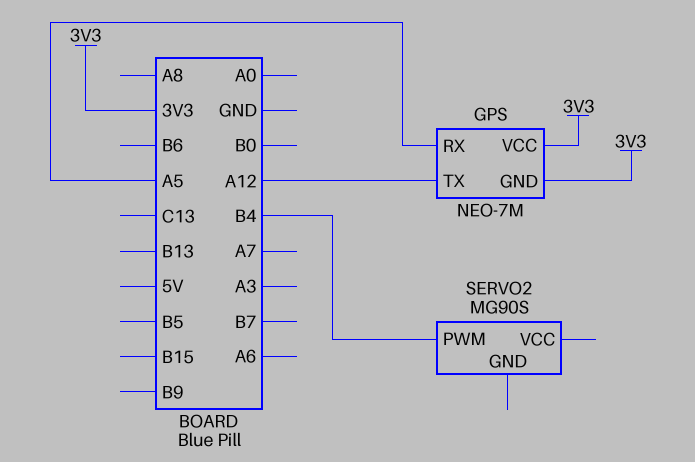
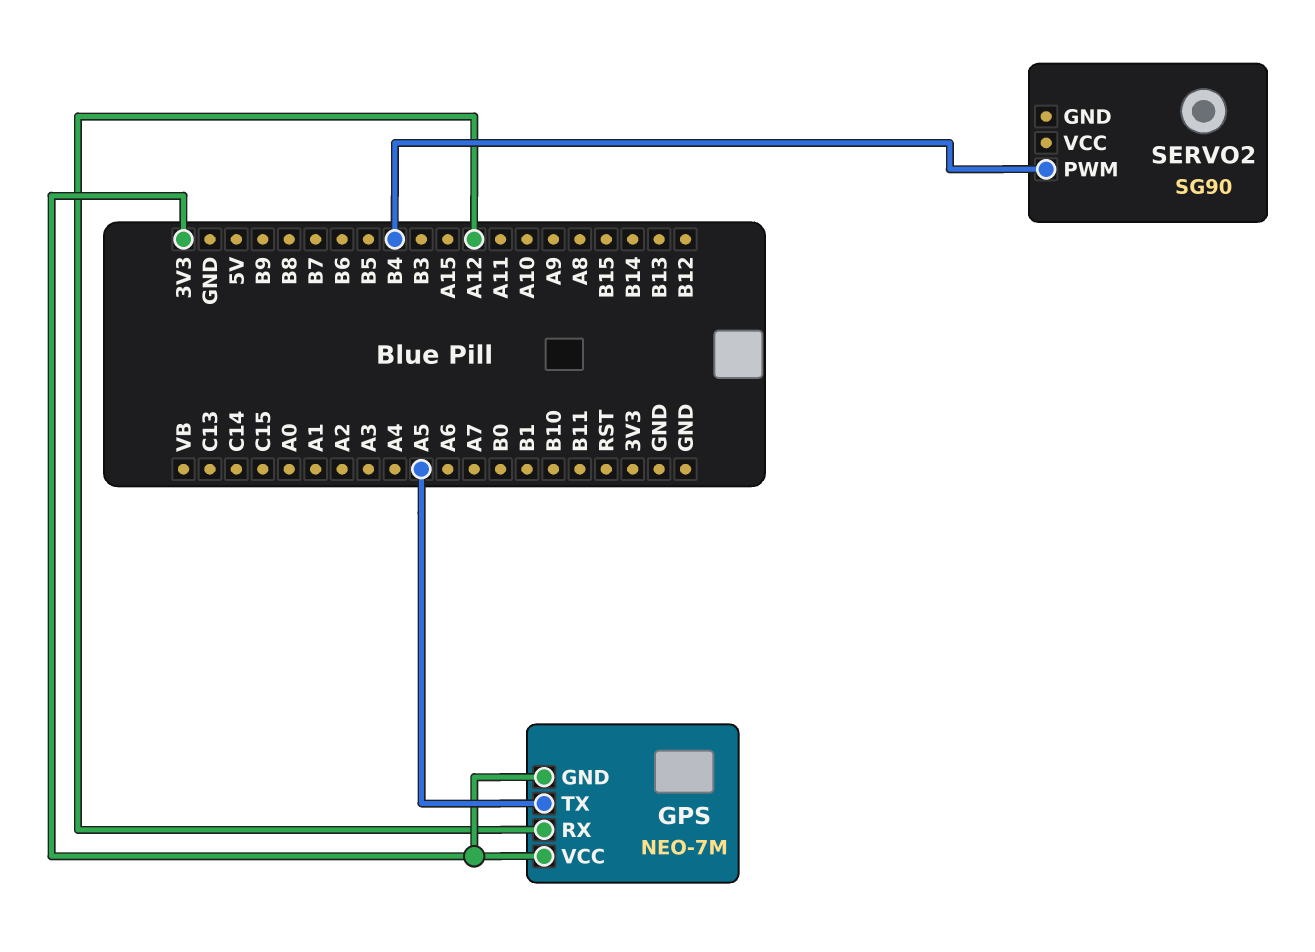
GPS pin RX: A5 -> A12
GPS pin TX: A12 -> A5
SERVO2: MG90S -> SG90

